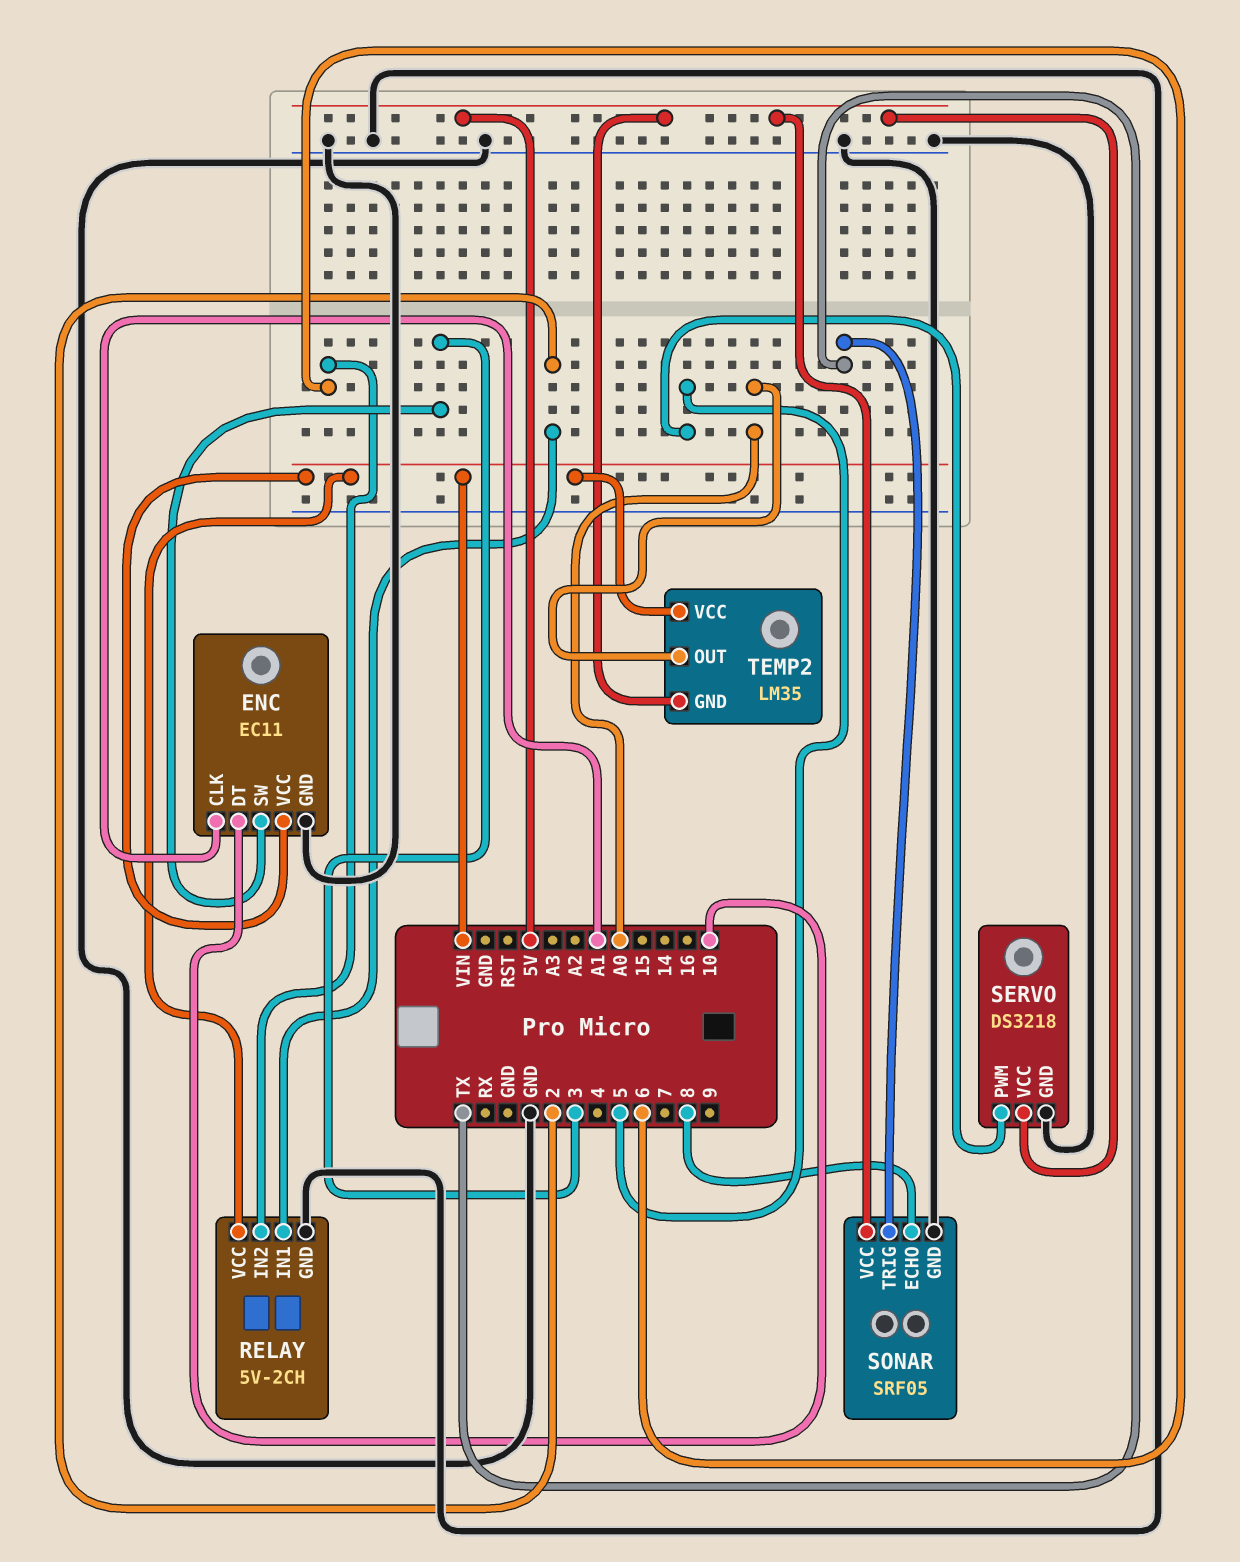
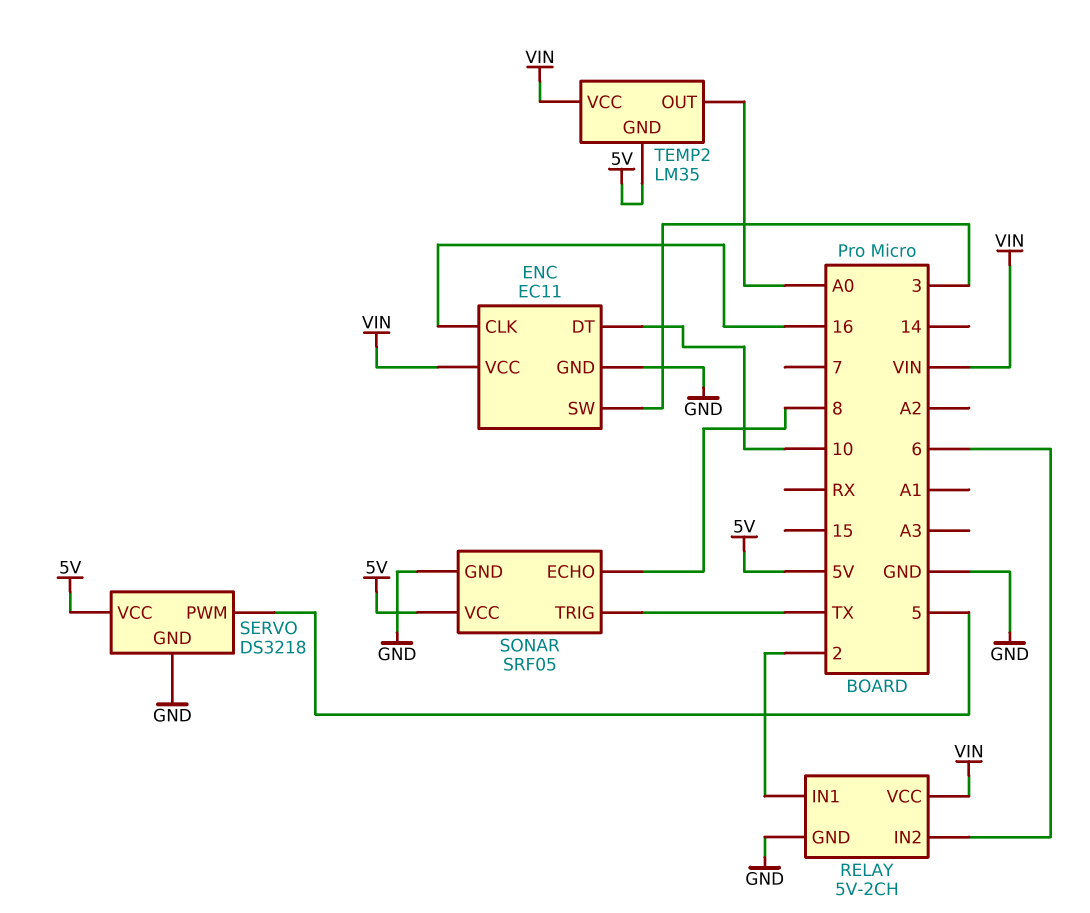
ENC pin CLK: A1 -> 16

